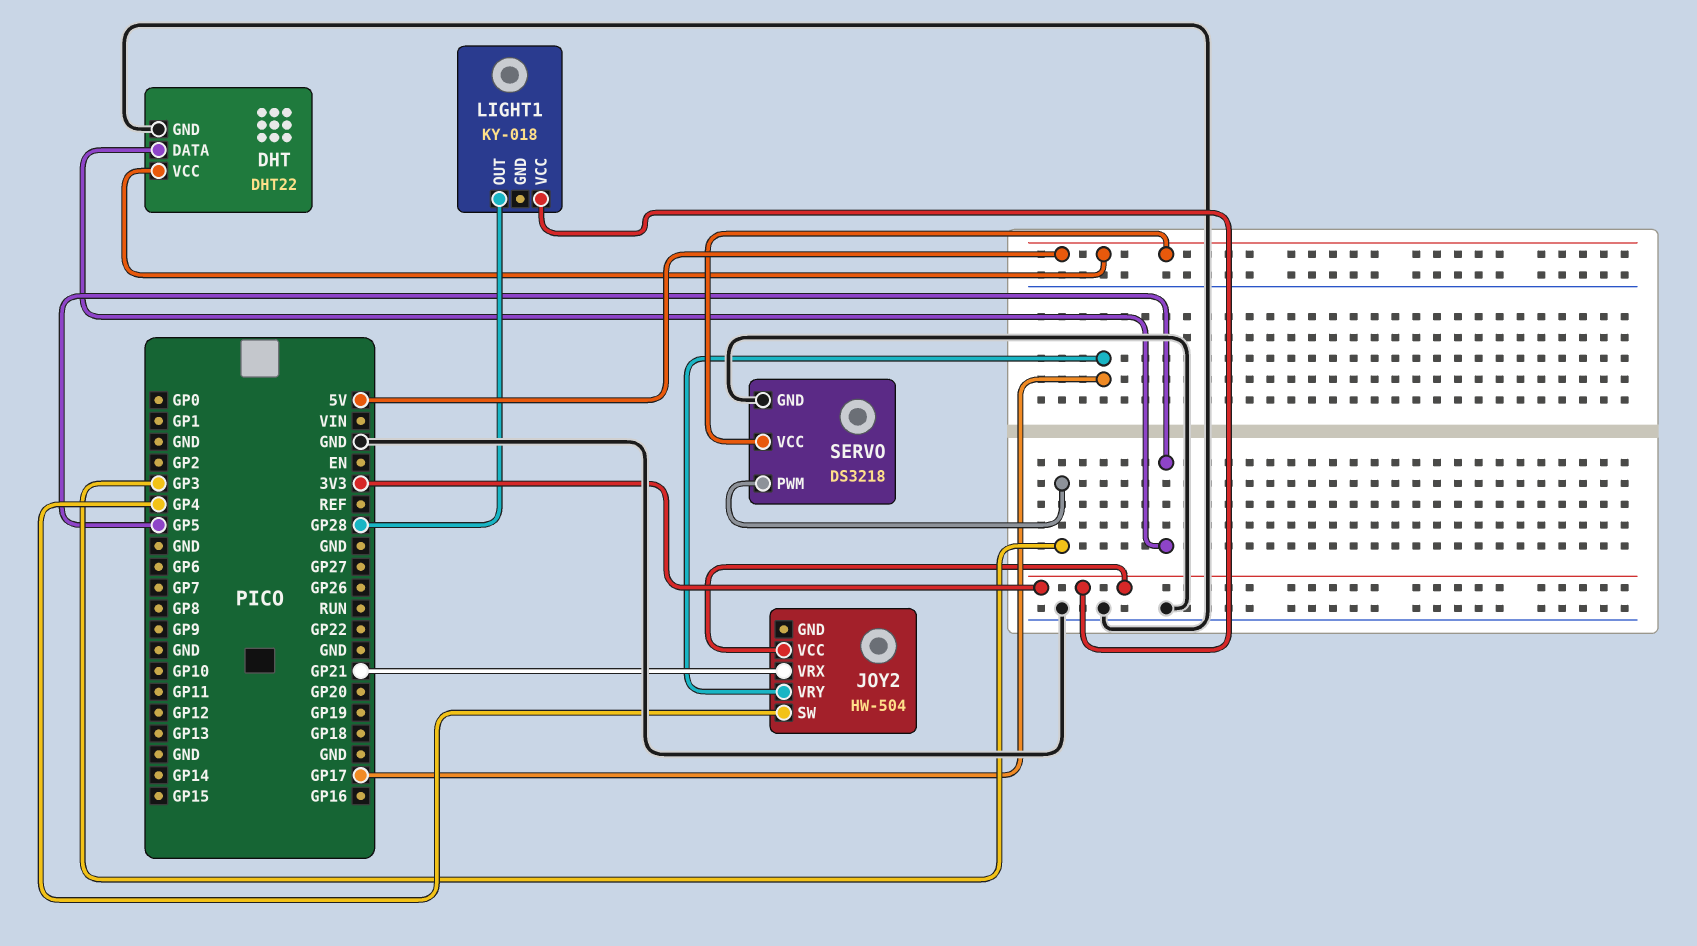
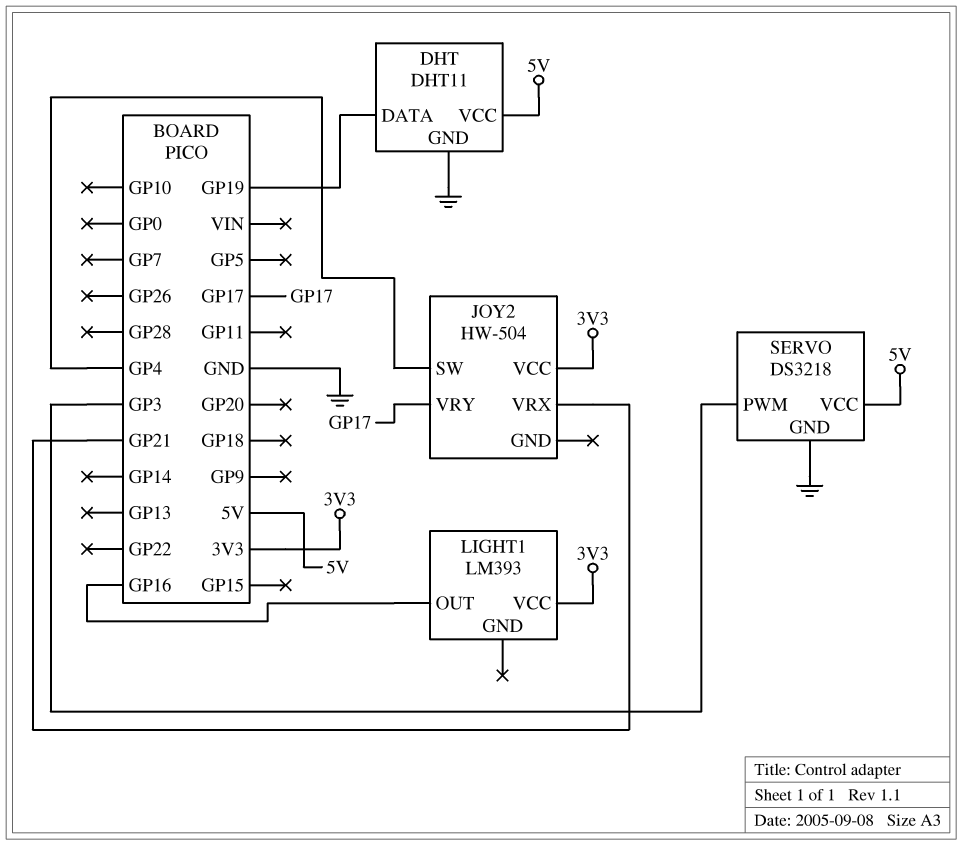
DHT: DHT22 -> DHT11
DHT pin DATA: GP5 -> GP19
LIGHT1: KY-018 -> LM393
LIGHT1 pin OUT: GP28 -> GP16

